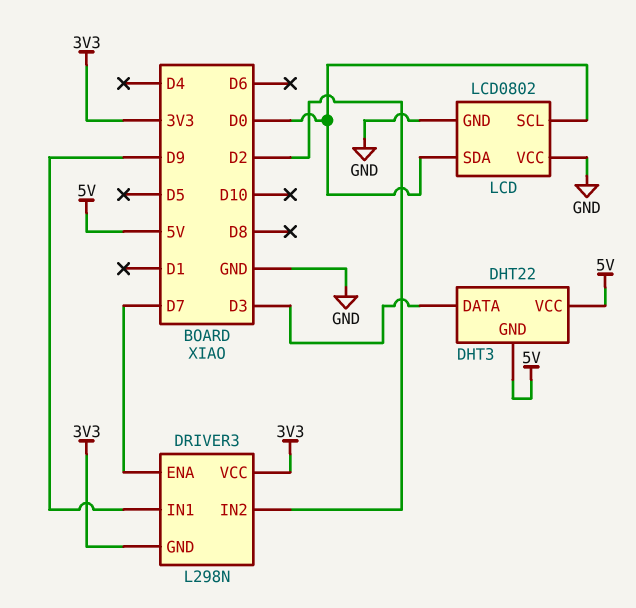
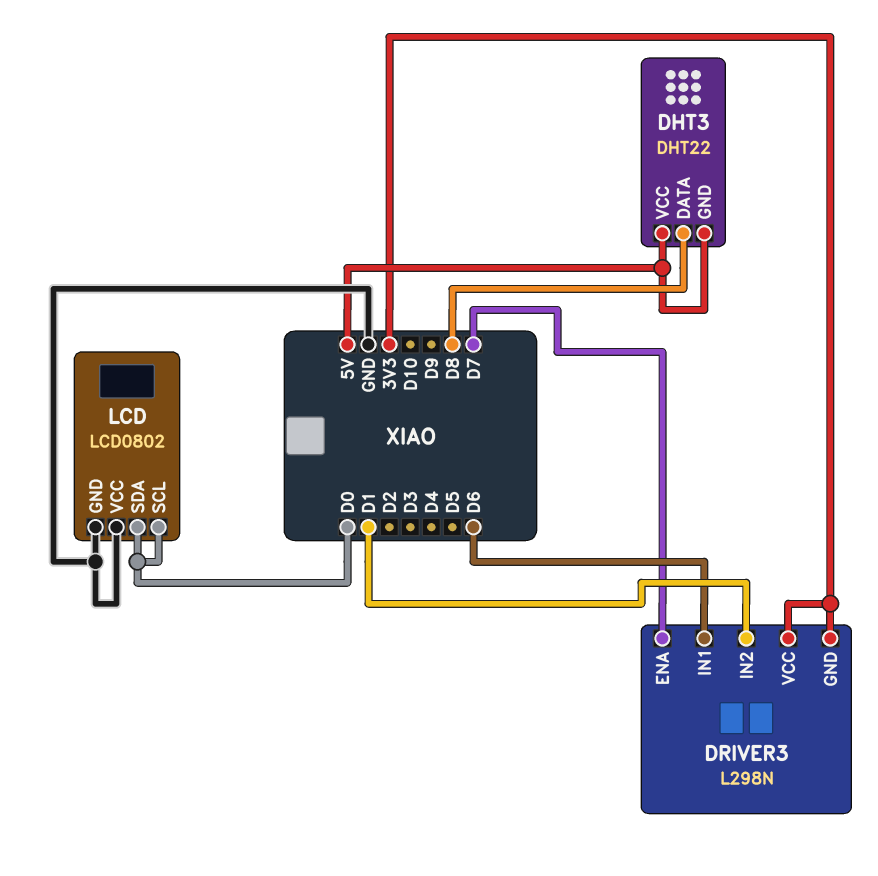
DHT3 pin DATA: D3 -> D8
DRIVER3 pin IN1: D9 -> D6
DRIVER3 pin IN2: D2 -> D1

